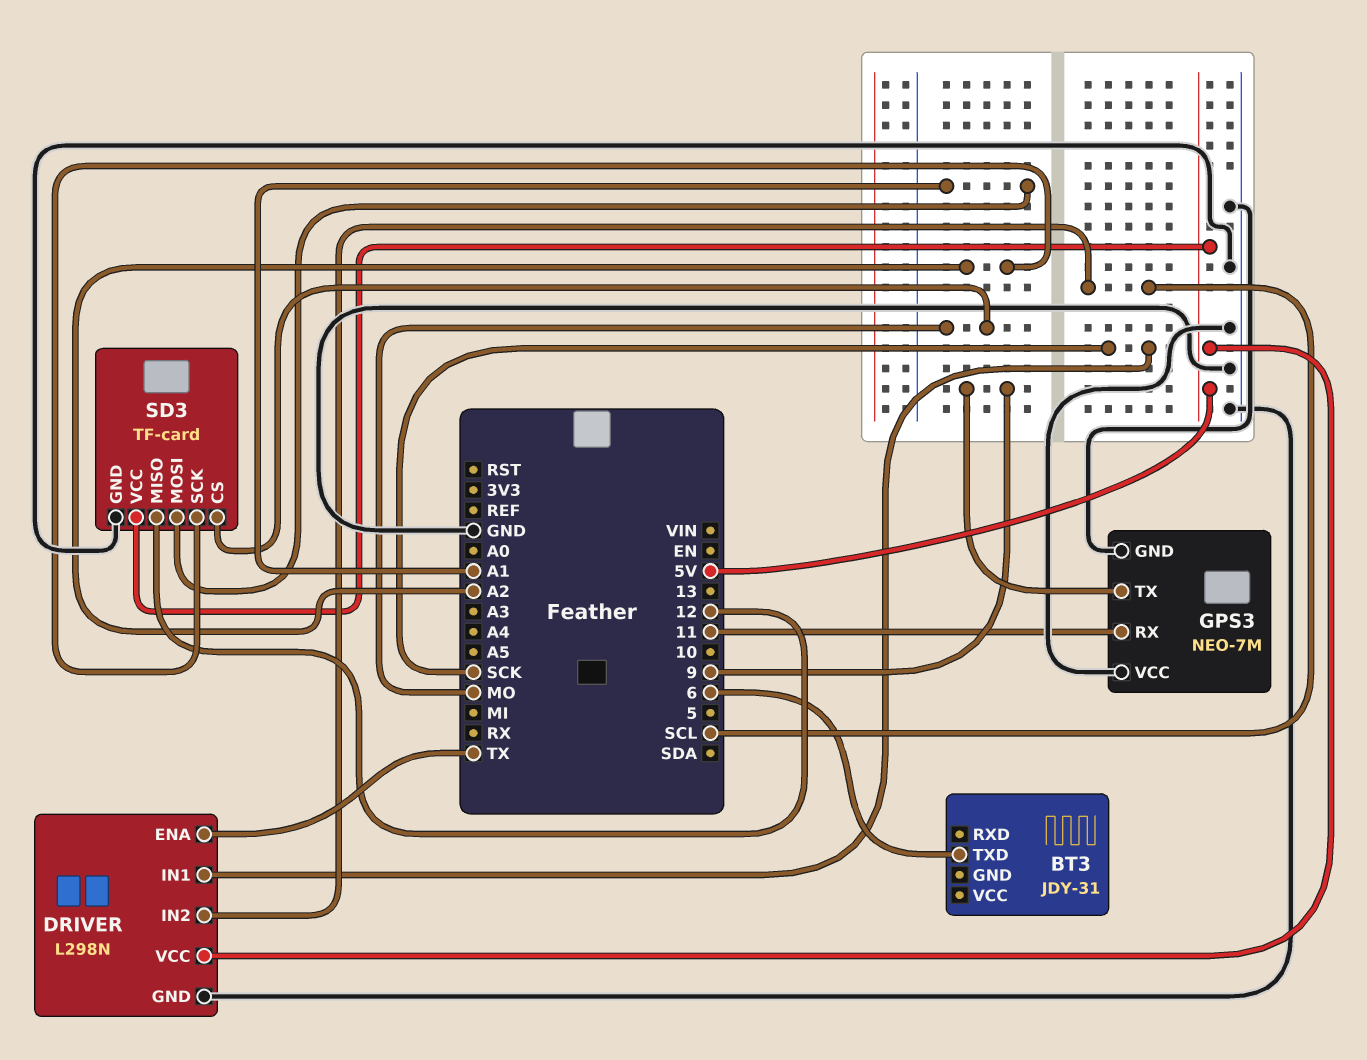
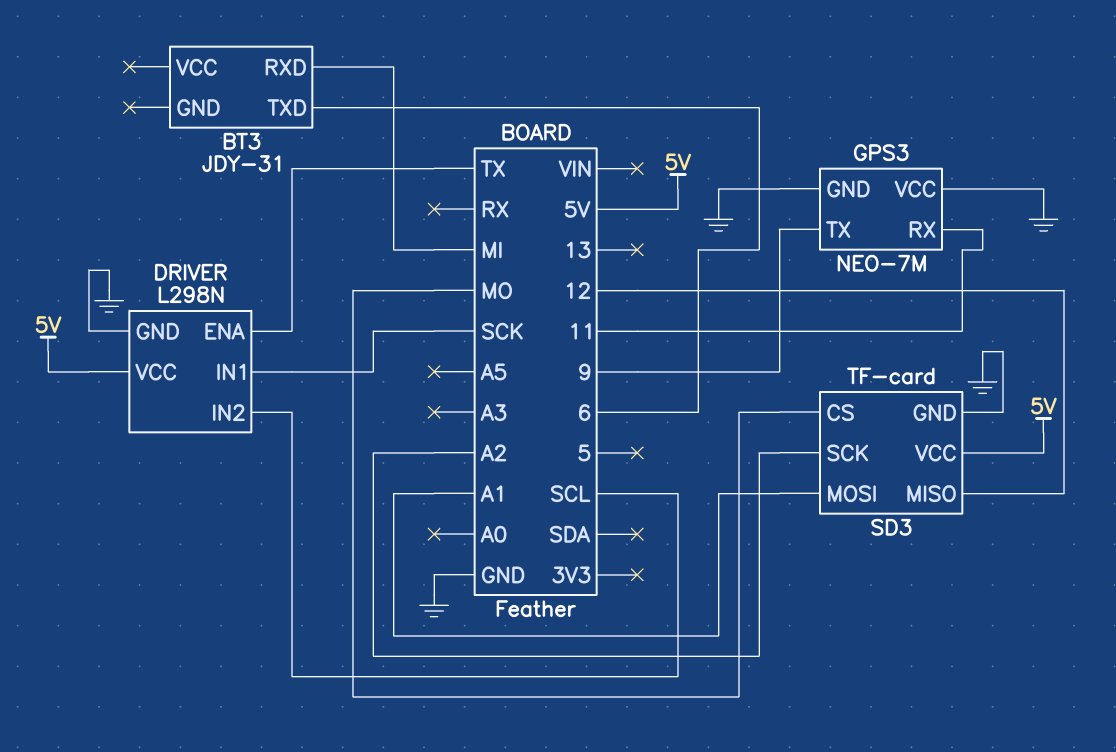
BT3 pin RXD: none -> MI

